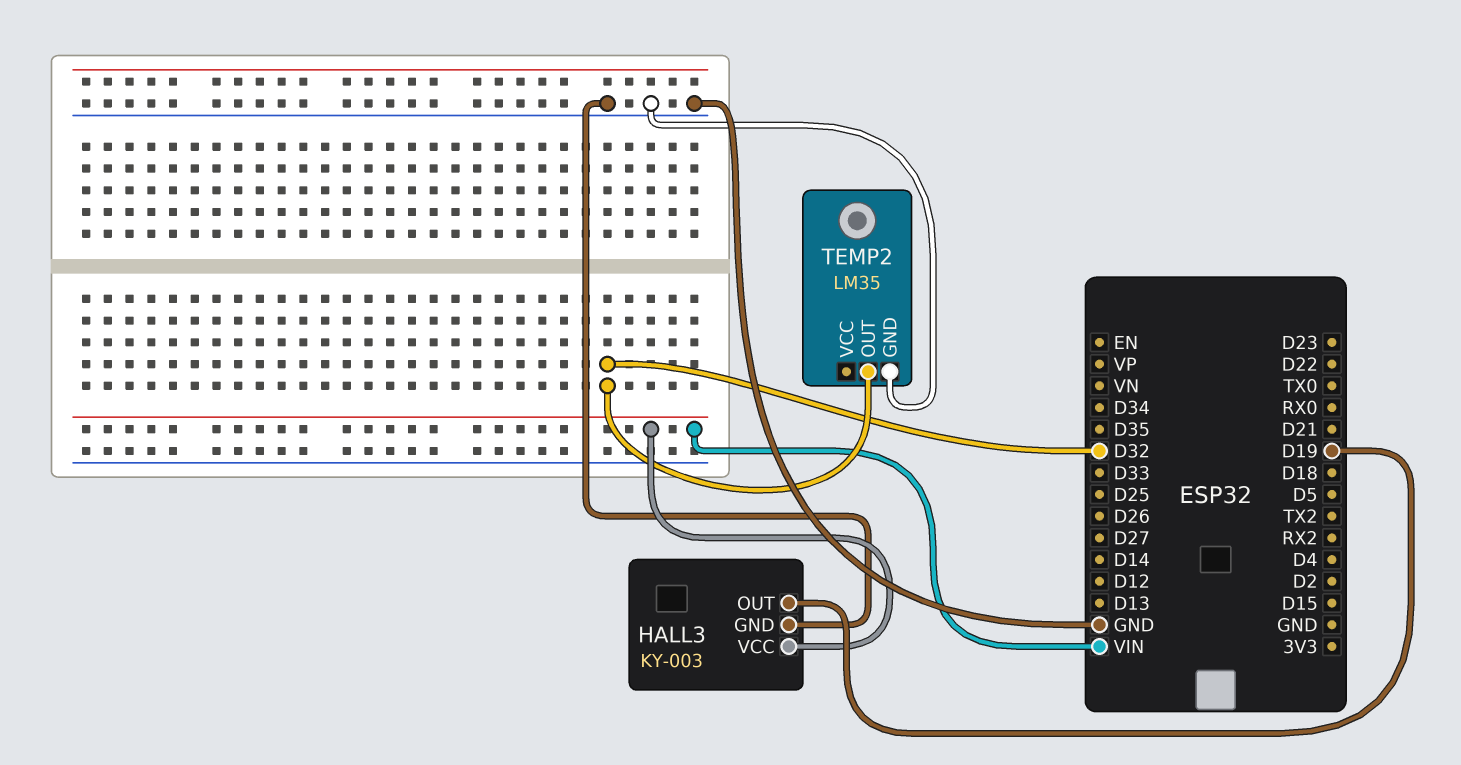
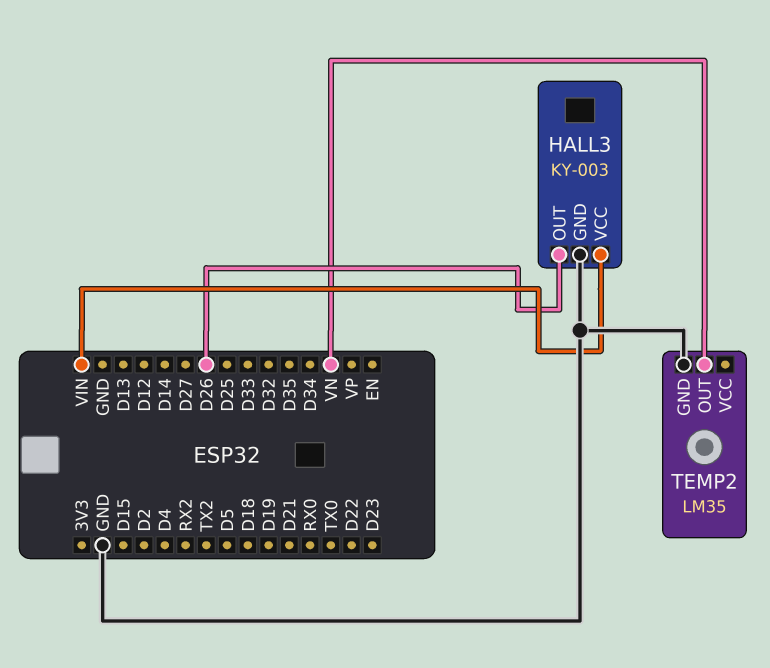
HALL3 pin OUT: D19 -> D26
TEMP2 pin OUT: D32 -> VN

